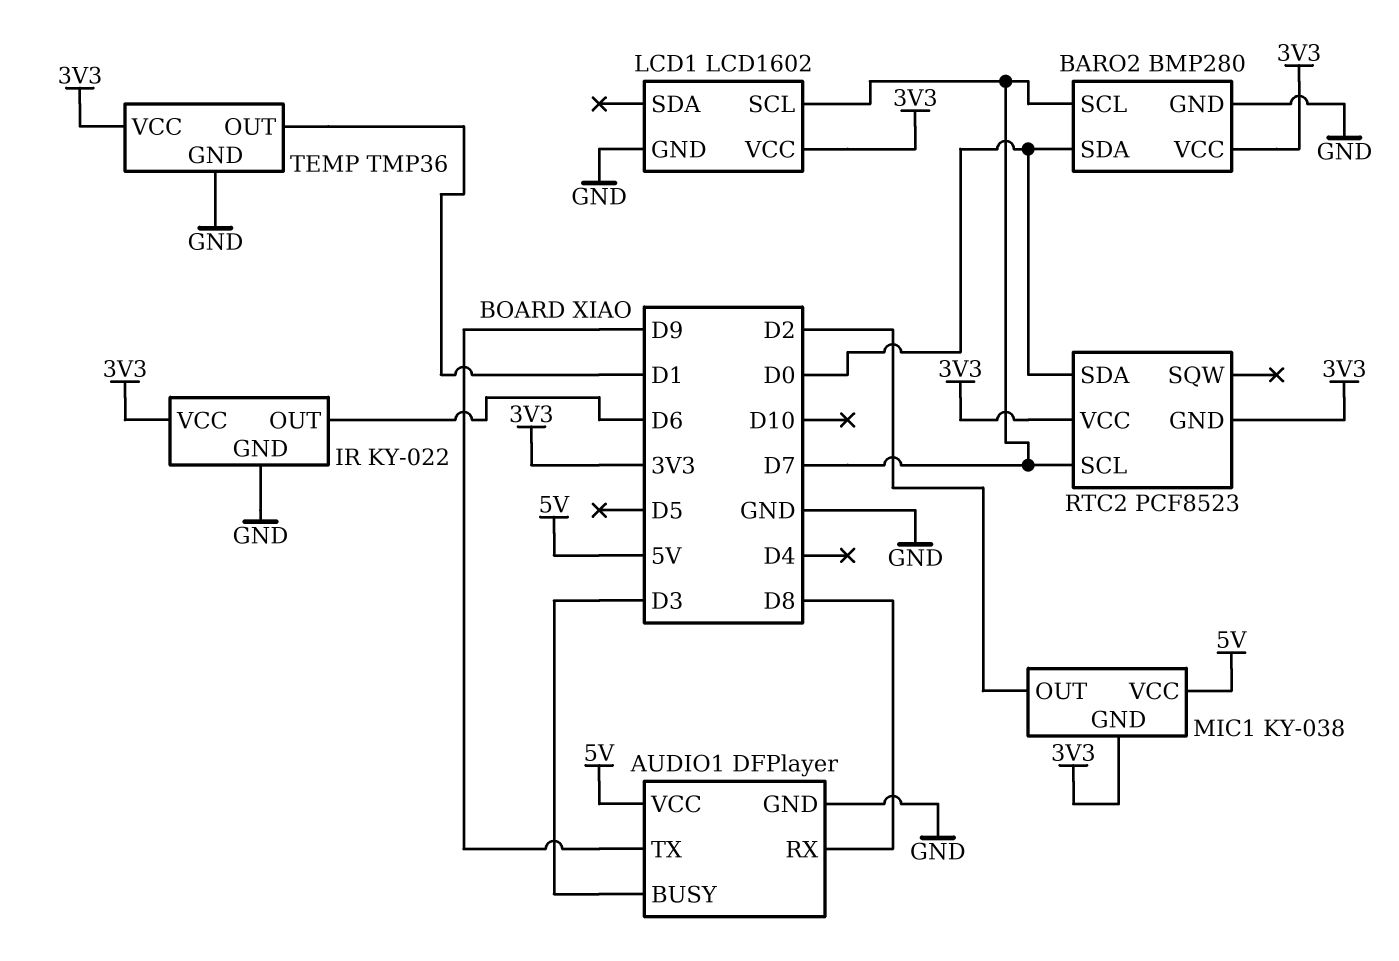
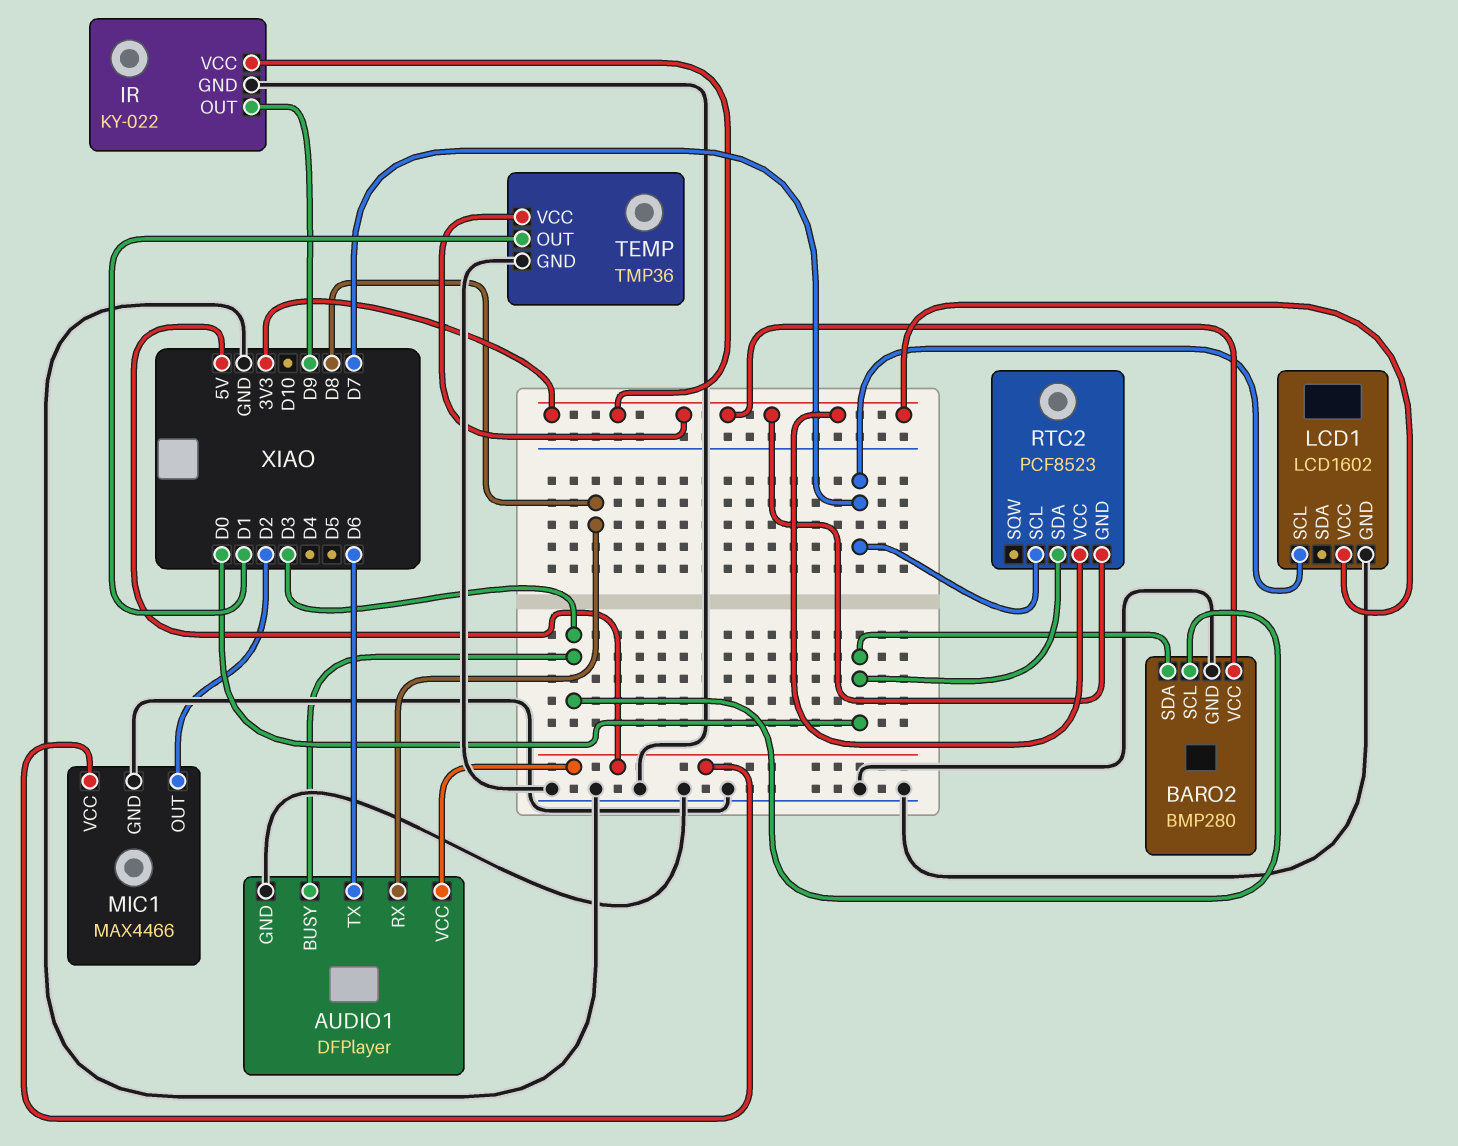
AUDIO1 pin TX: D9 -> D6
BARO2 pin SCL: D7 -> D3
IR pin OUT: D6 -> D9
MIC1: KY-038 -> MAX4466
MIC1 pin GND: 3V3 -> GND

